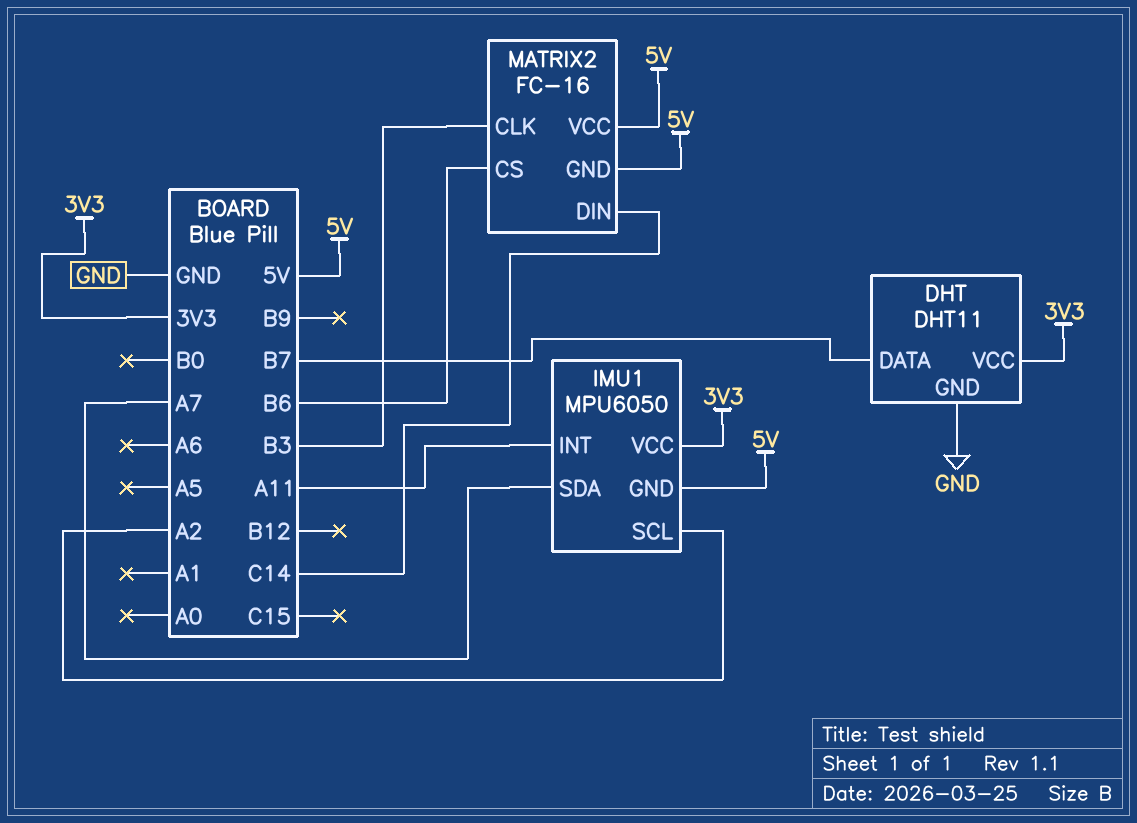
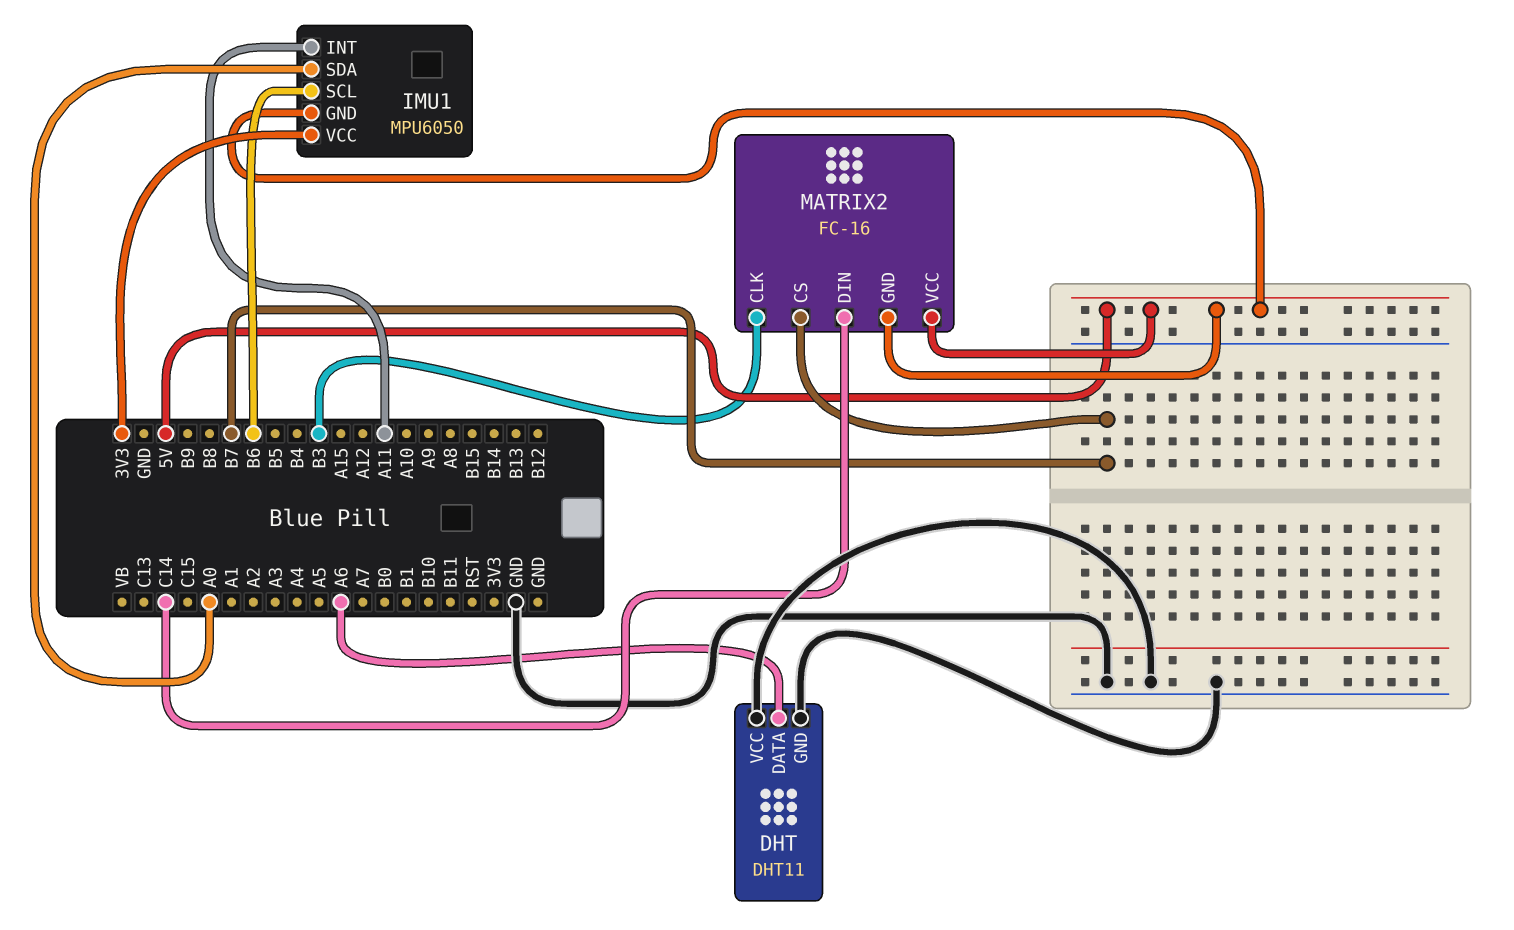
DHT pin DATA: B7 -> A6
DHT pin VCC: 3V3 -> GND
IMU1 pin SCL: A2 -> B6
IMU1 pin SDA: A7 -> A0
MATRIX2 pin CS: B6 -> B7

